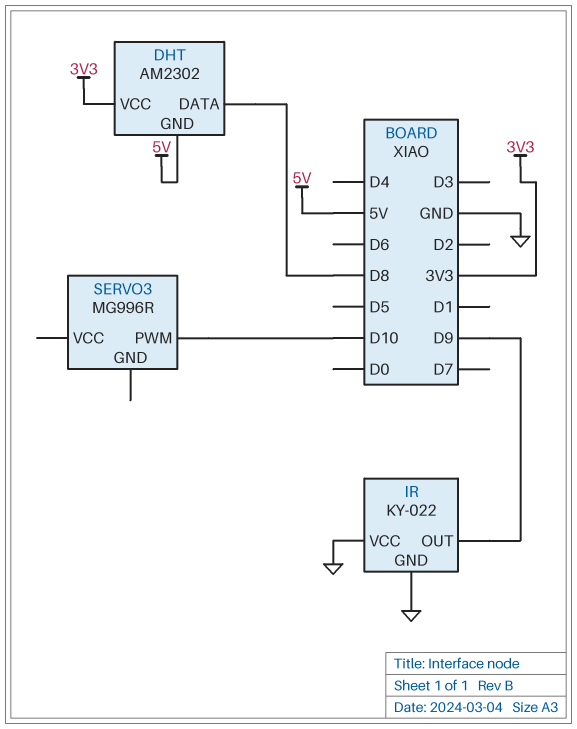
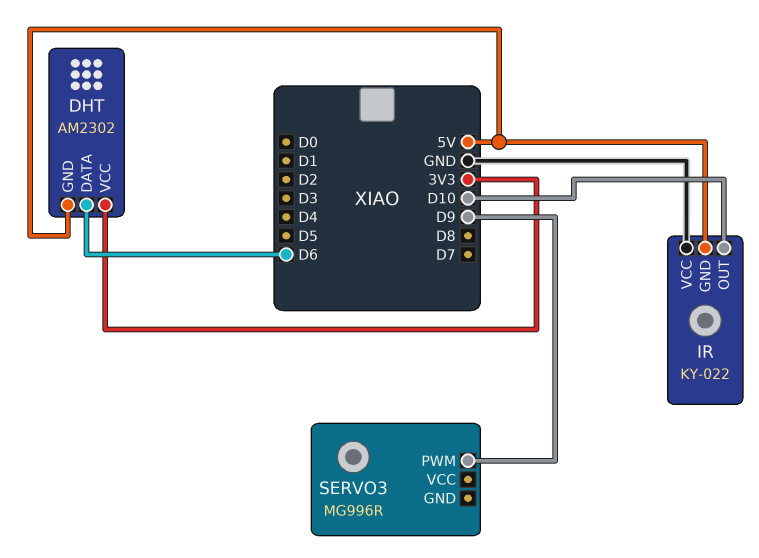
DHT pin DATA: D8 -> D6
IR pin GND: GND -> 5V
IR pin OUT: D9 -> D10
SERVO3 pin PWM: D10 -> D9

